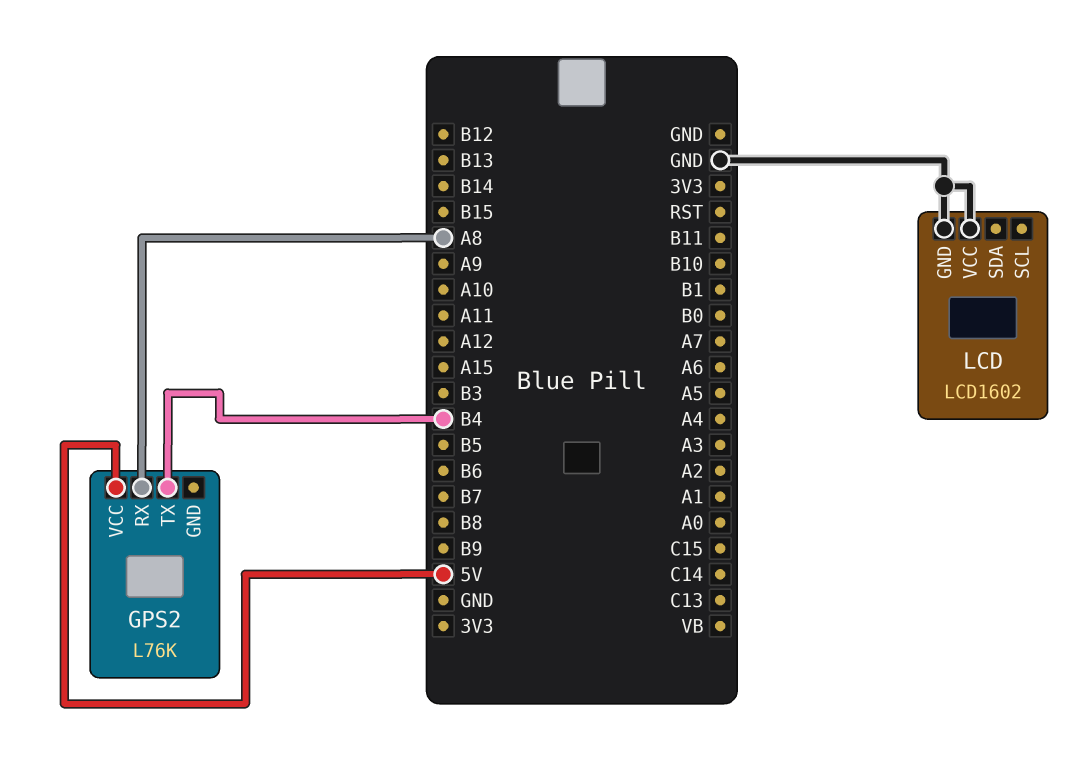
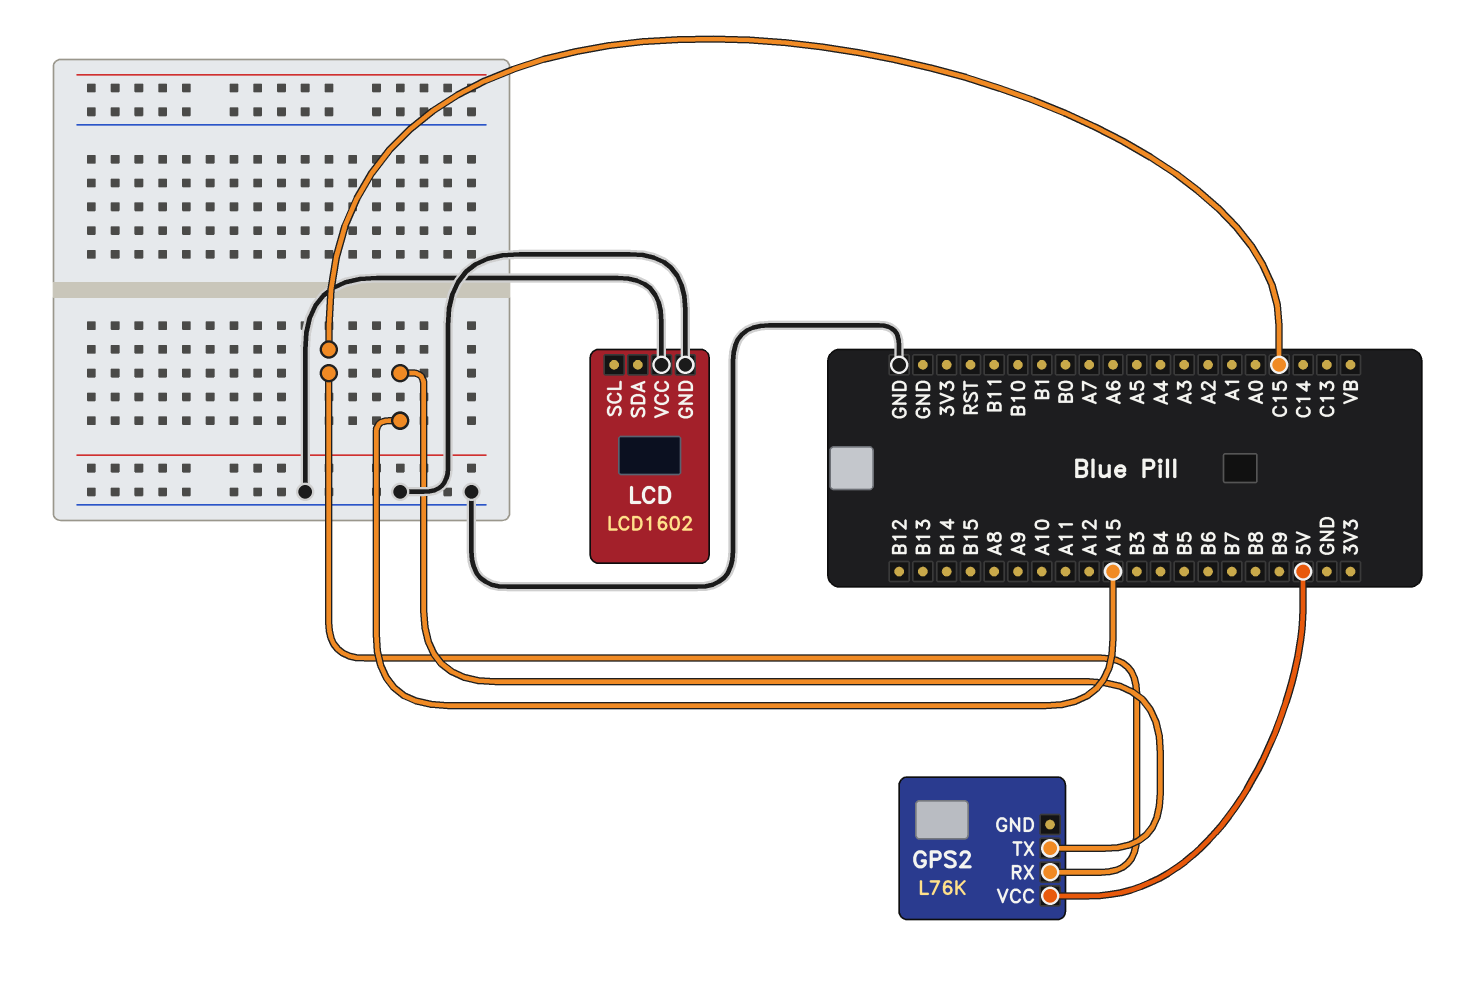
GPS2 pin RX: A8 -> C15
GPS2 pin TX: B4 -> A15

